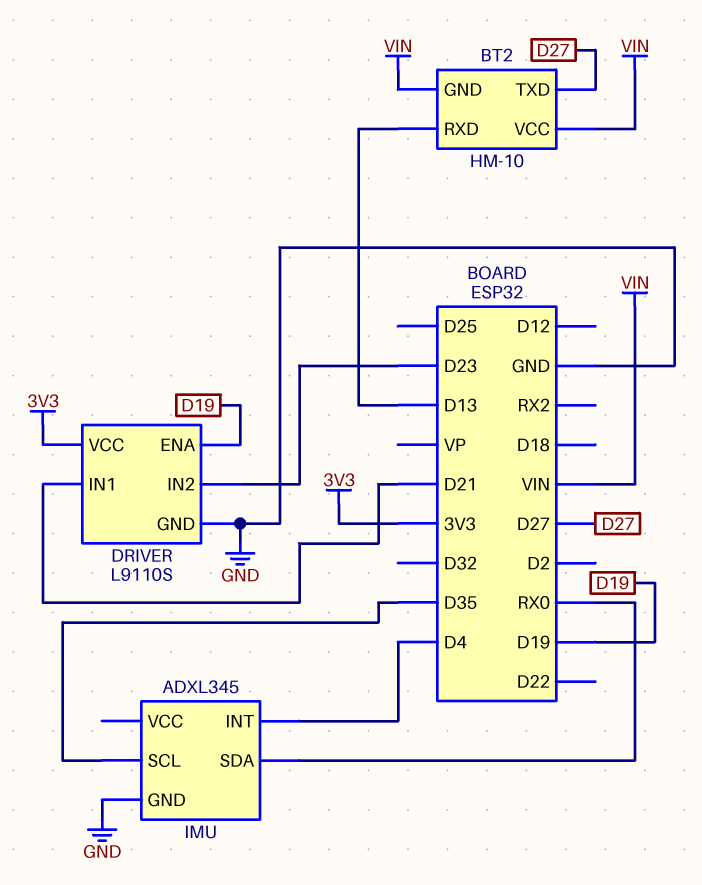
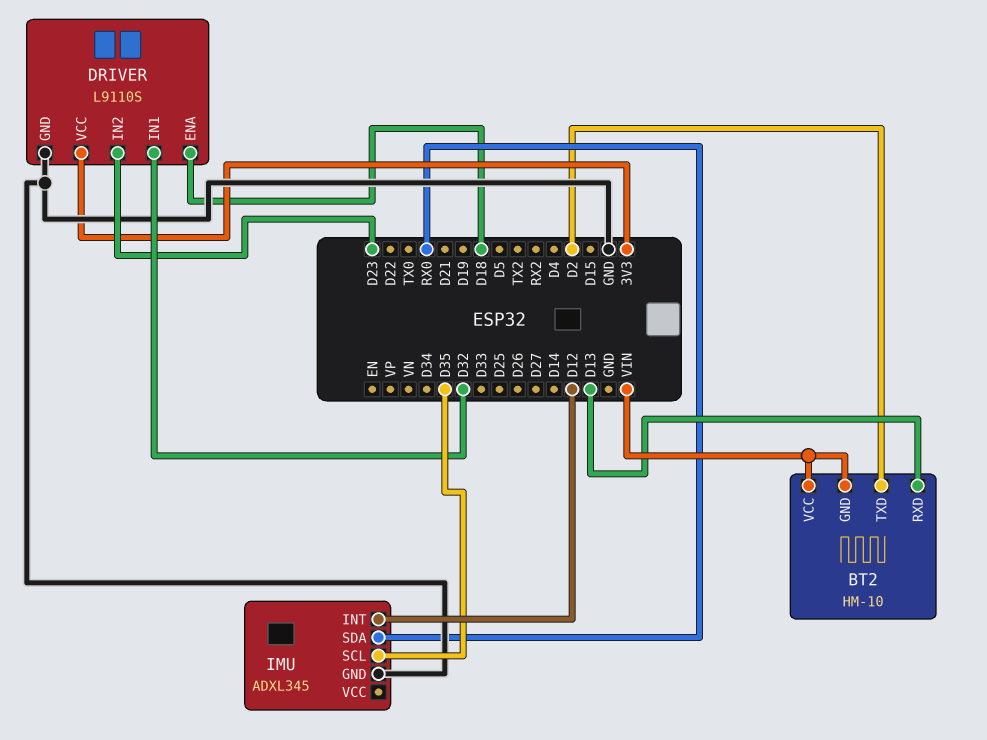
BT2 pin TXD: D27 -> D2
DRIVER pin ENA: D19 -> D18
DRIVER pin IN1: D21 -> D32
IMU pin INT: D4 -> D12

